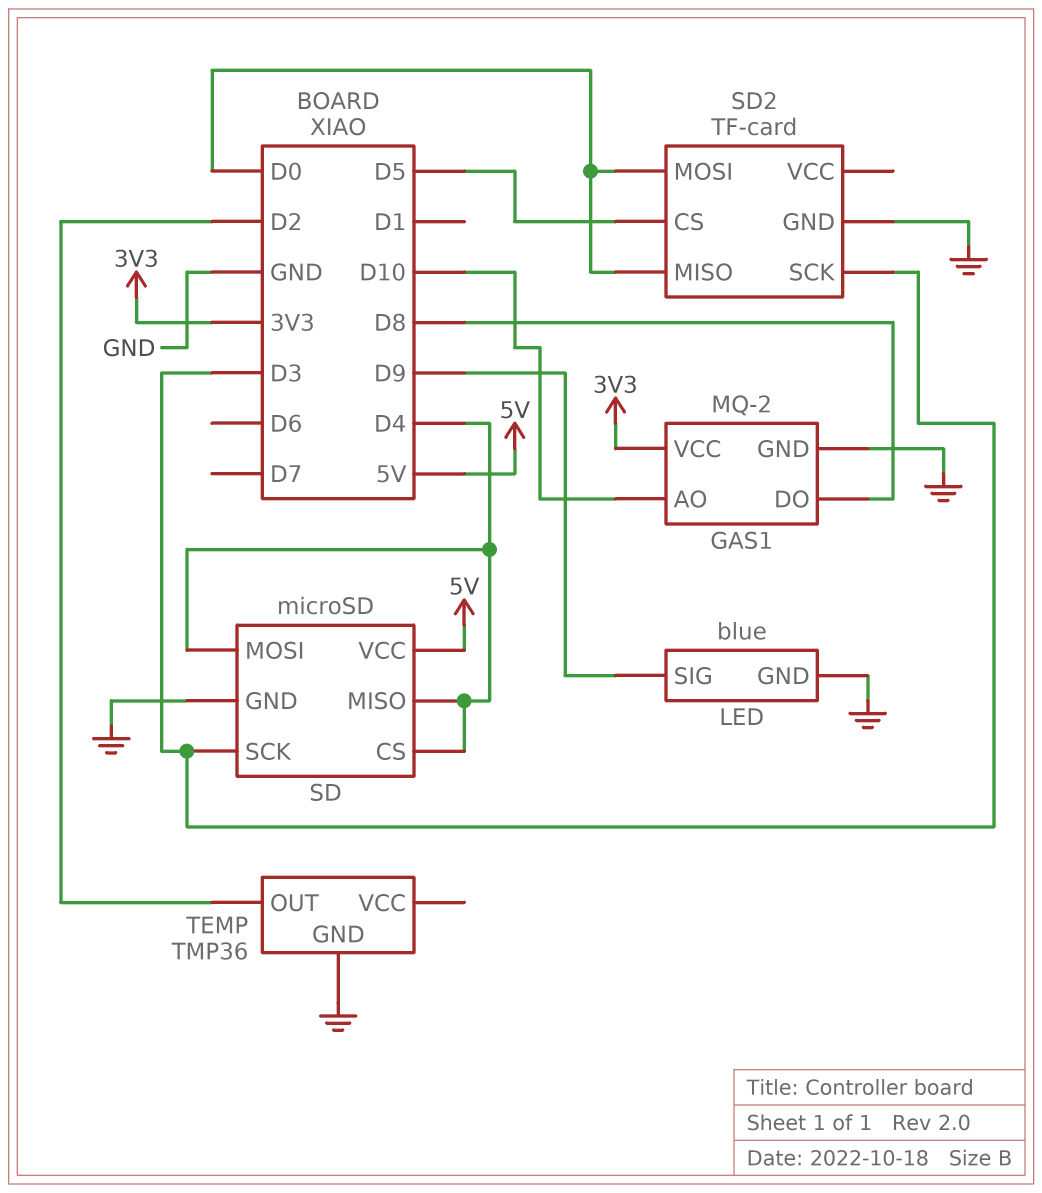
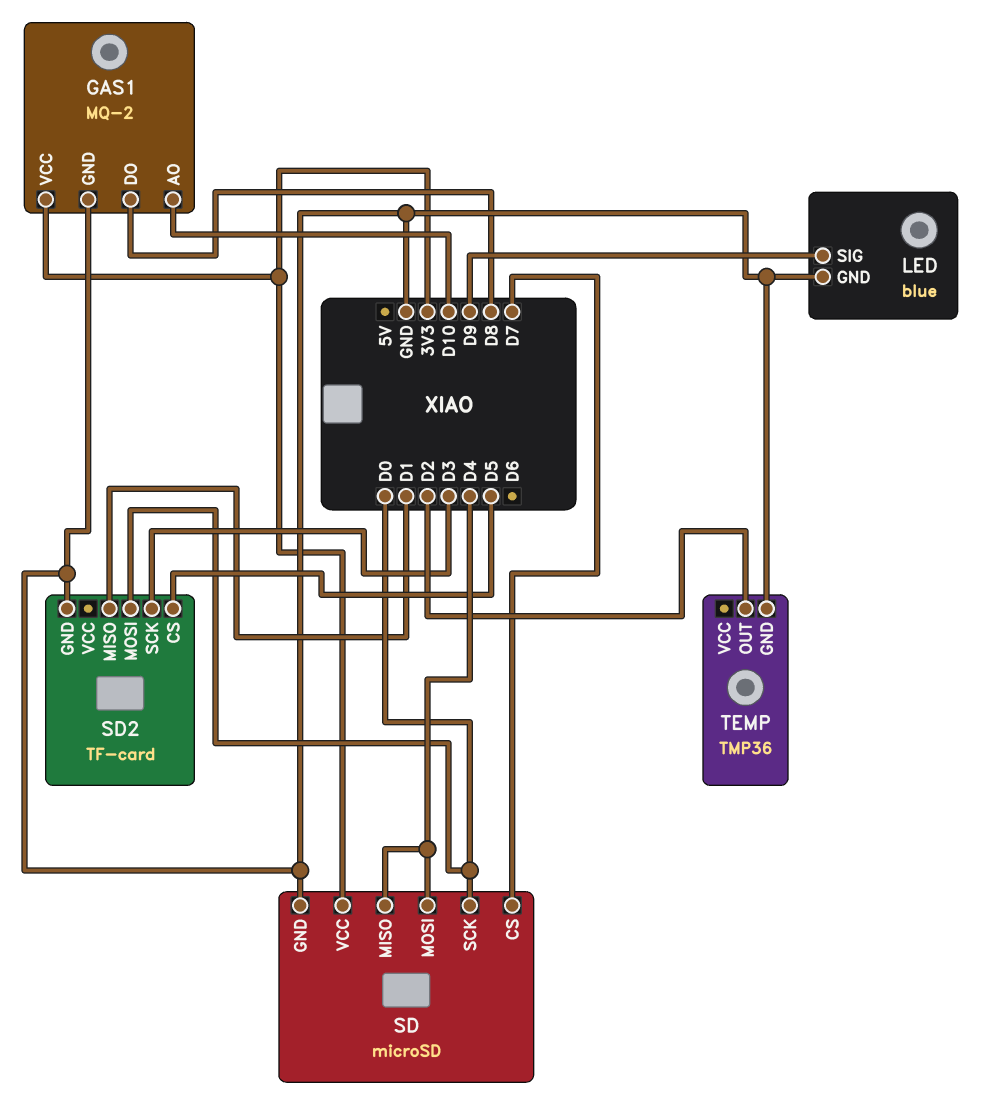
SD pin CS: D4 -> D7
SD pin SCK: D3 -> D0
SD pin VCC: 5V -> 3V3
SD2 pin MISO: D0 -> D1

